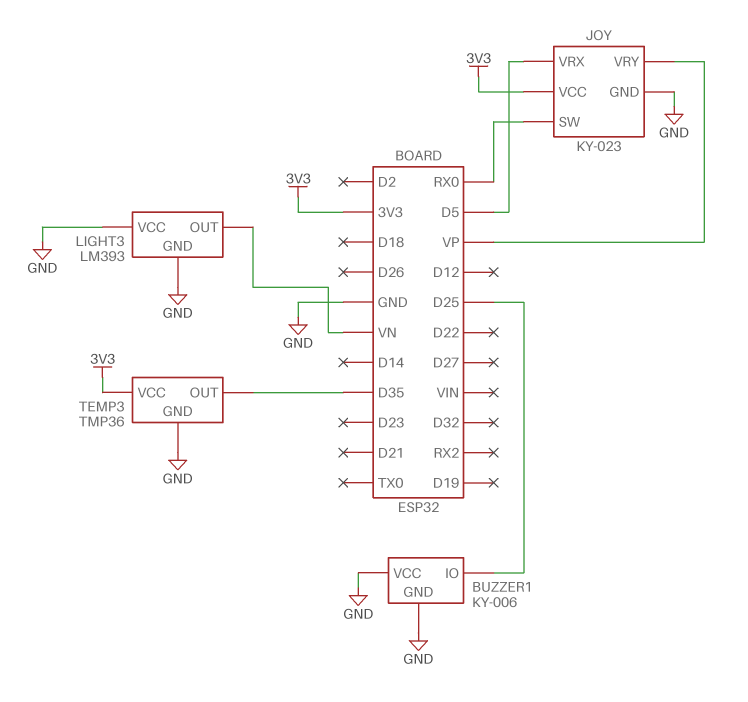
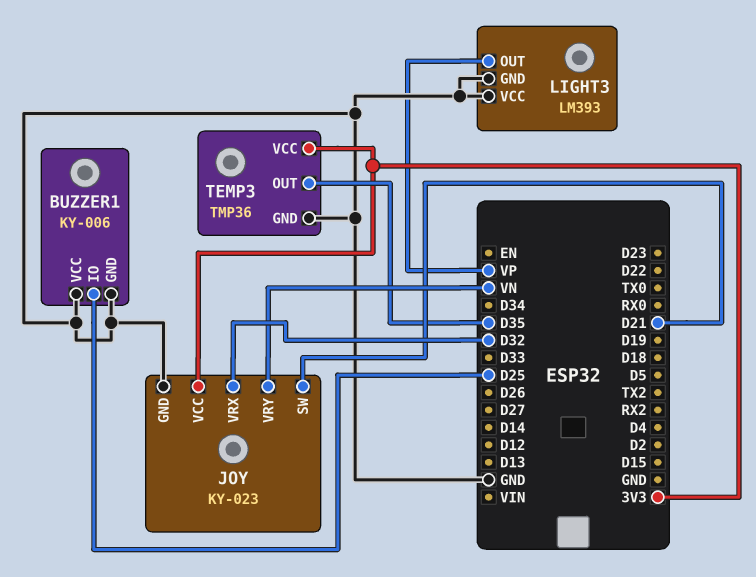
JOY pin SW: RX0 -> D21
JOY pin VRX: D5 -> D32
JOY pin VRY: VP -> VN
LIGHT3 pin OUT: VN -> VP

